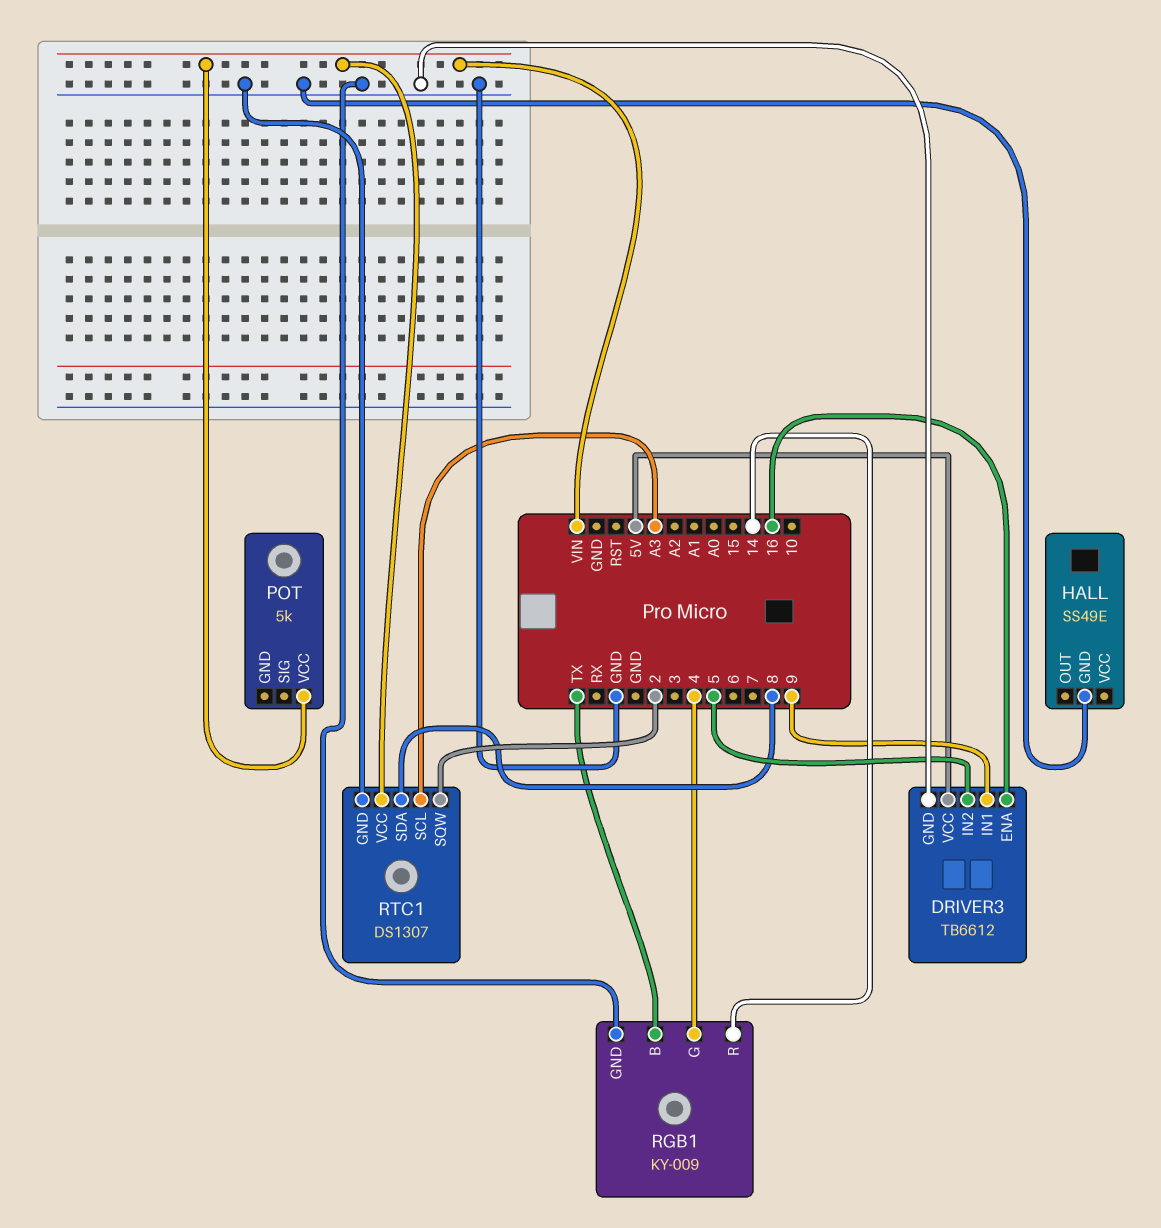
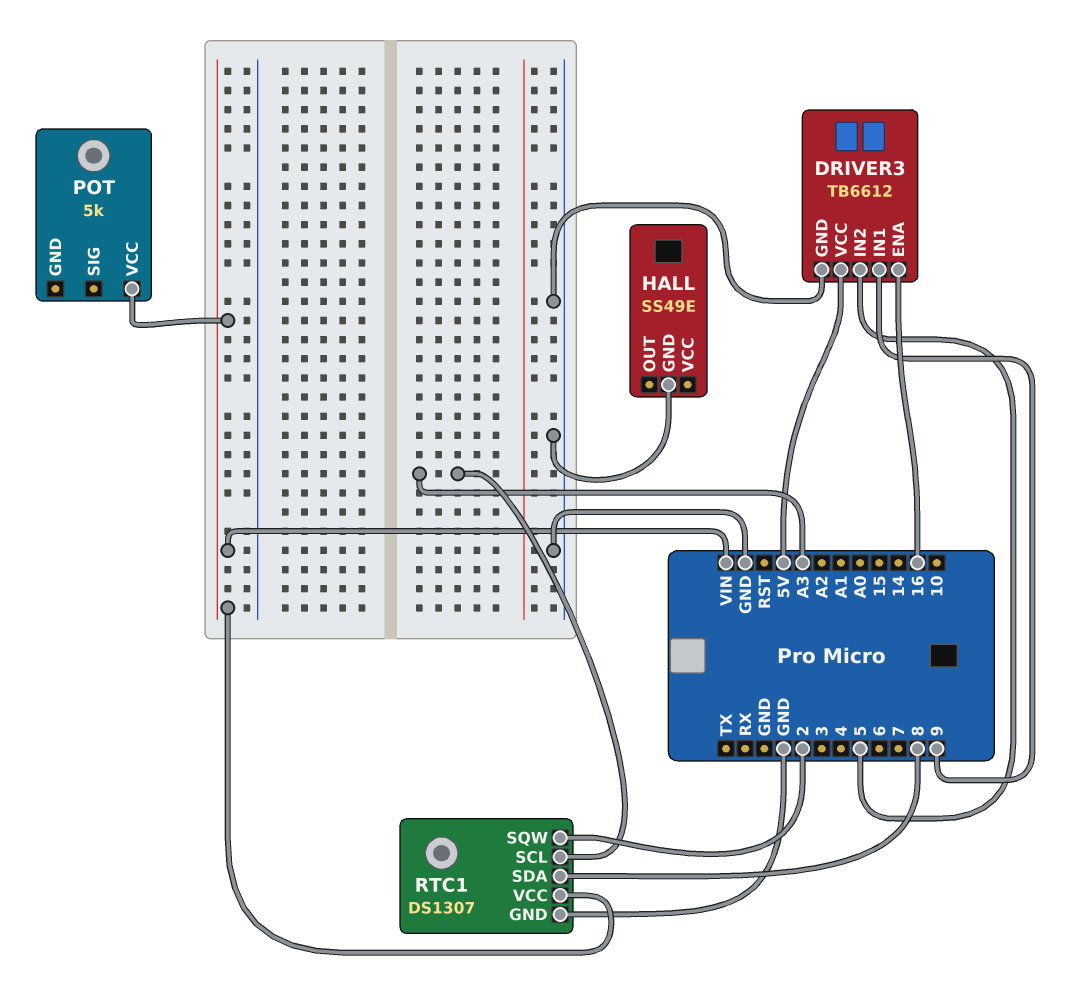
RGB1: KY-009 -> none
RGB1 pin B: TX -> none
RGB1 pin G: 4 -> none
RGB1 pin GND: GND -> none
RGB1 pin R: 14 -> none

